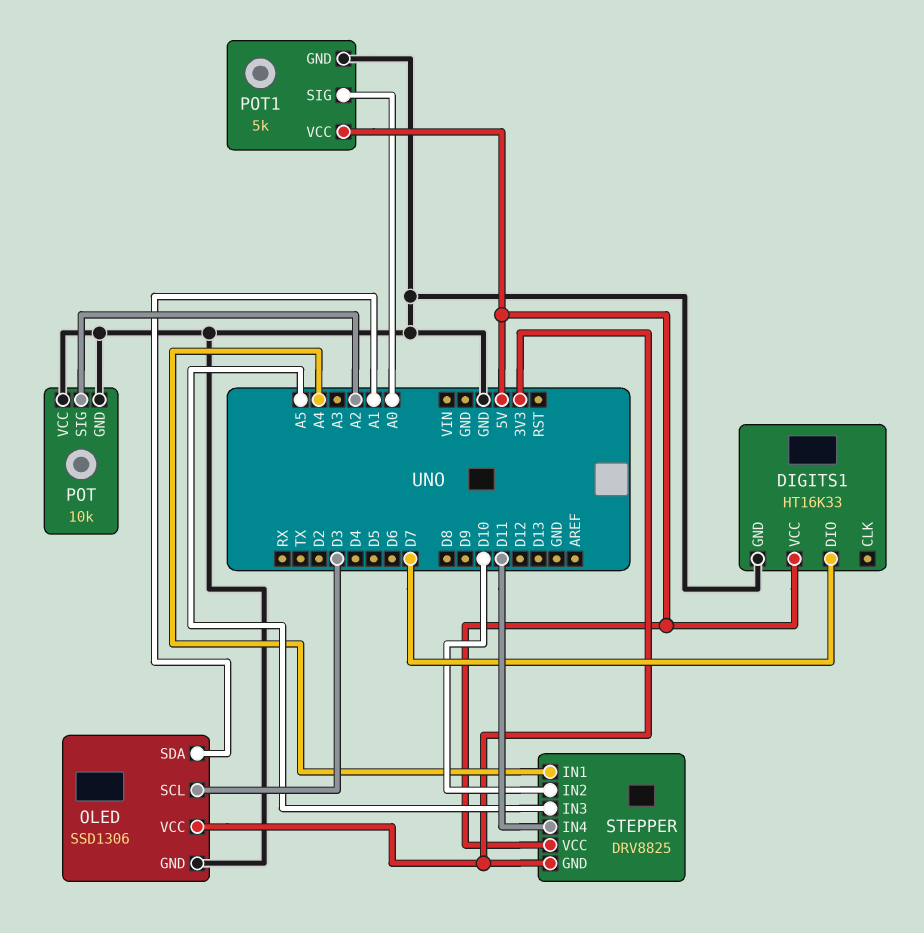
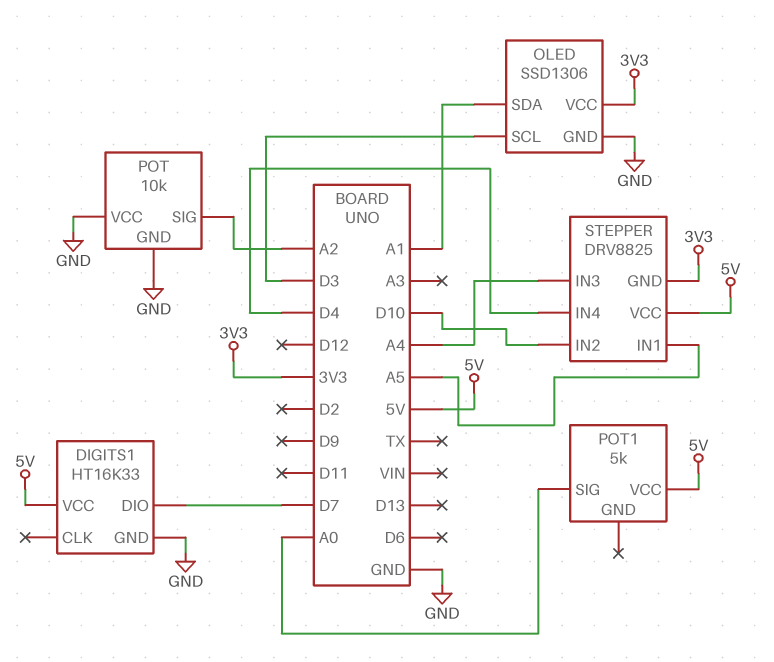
POT1 pin GND: GND -> none
STEPPER pin IN1: A4 -> A5
STEPPER pin IN3: A5 -> A4
STEPPER pin IN4: D11 -> D4

